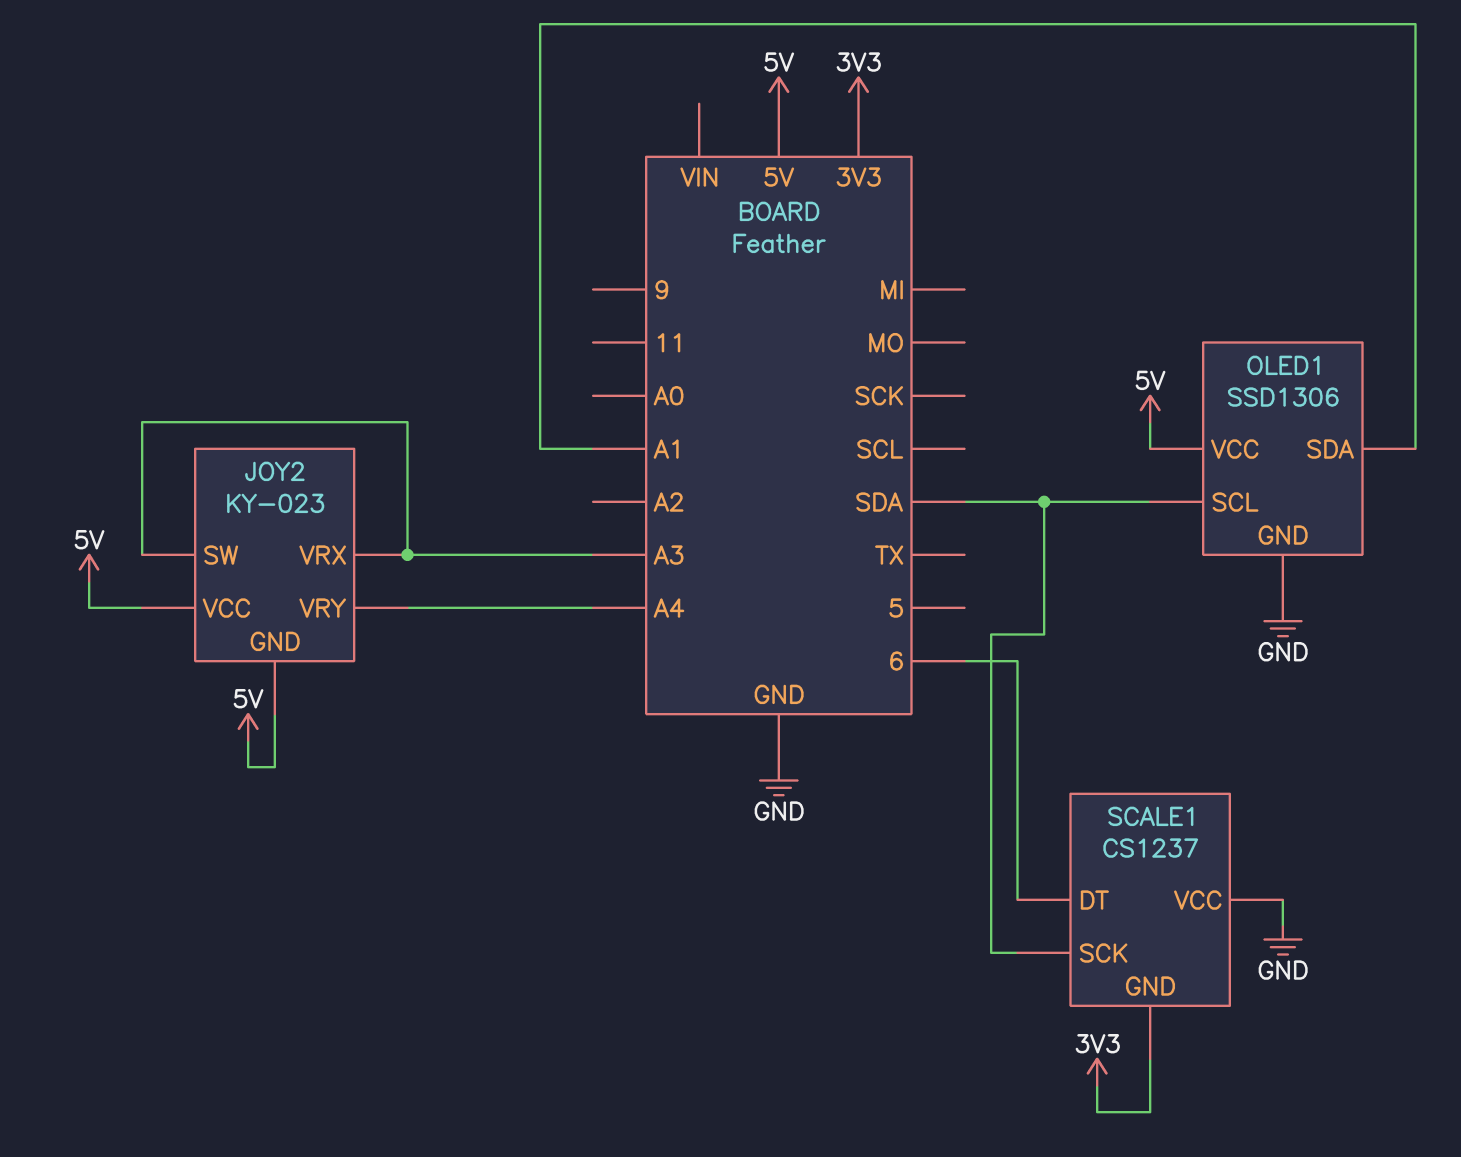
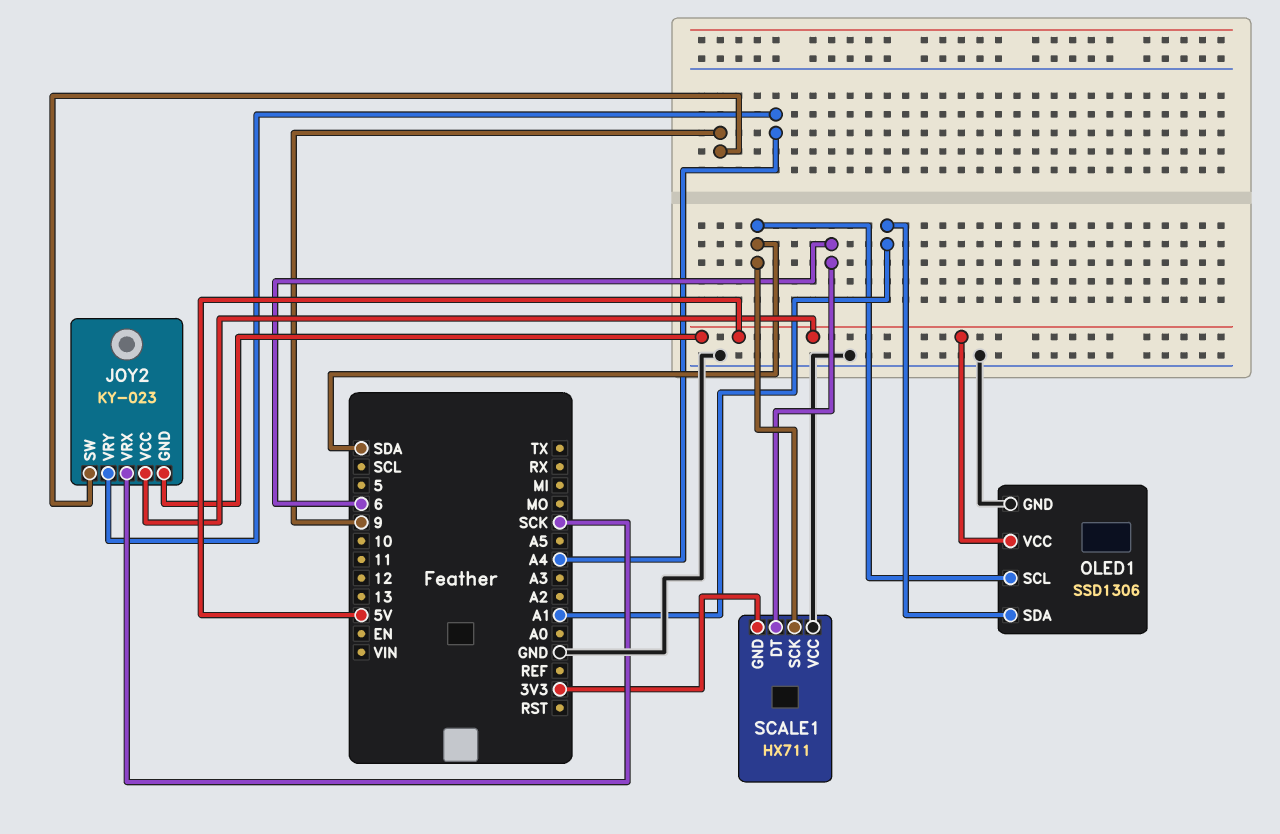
JOY2 pin SW: A3 -> 9
JOY2 pin VRX: A3 -> SCK
SCALE1: CS1237 -> HX711

